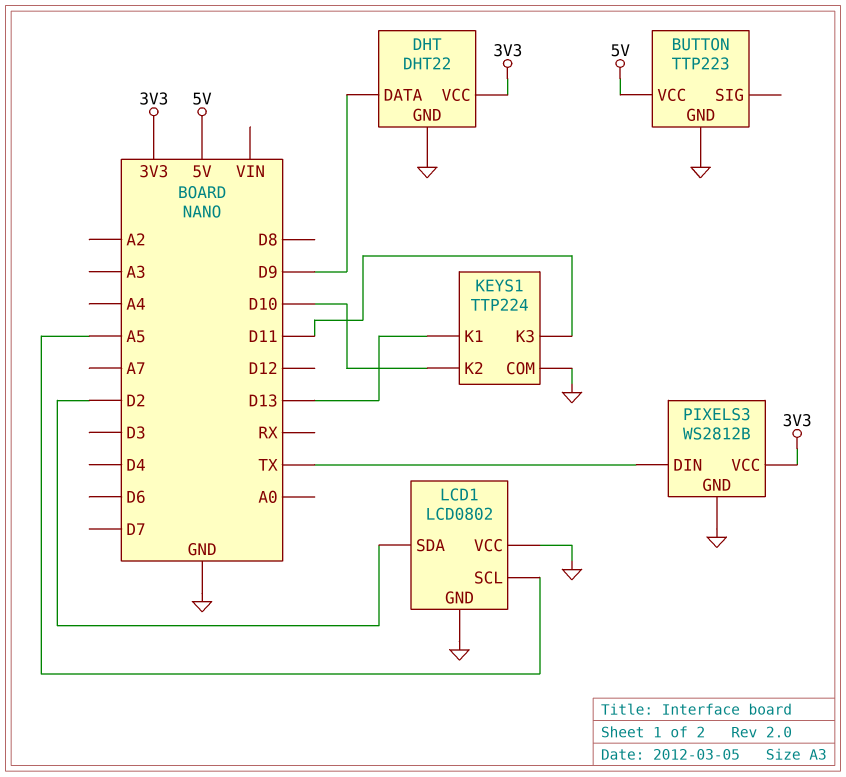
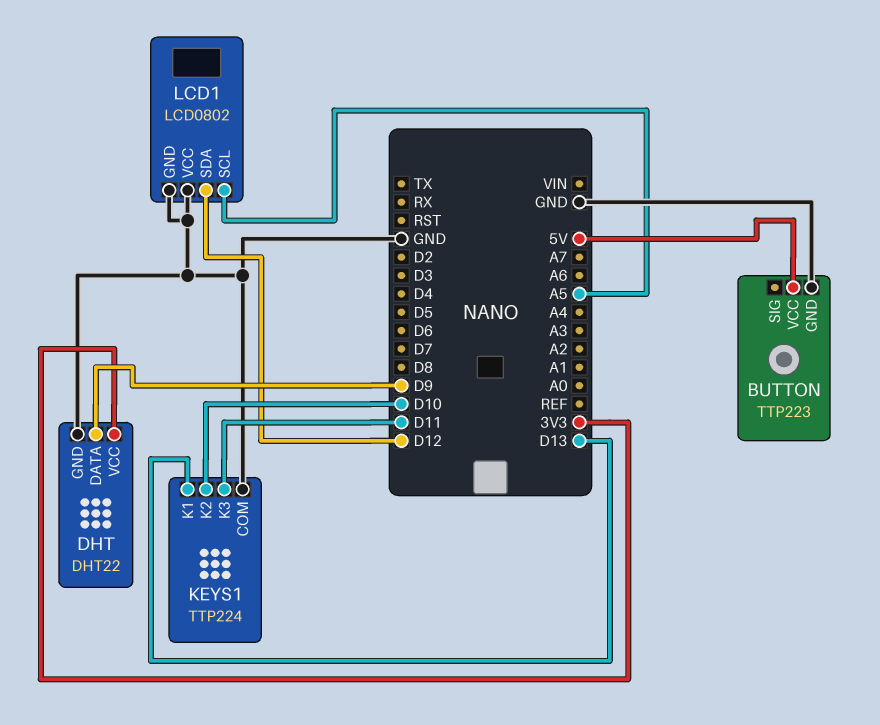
LCD1 pin SDA: D2 -> D12
PIXELS3: WS2812B -> none
PIXELS3 pin DIN: TX -> none
PIXELS3 pin GND: GND -> none
PIXELS3 pin VCC: 3V3 -> none

